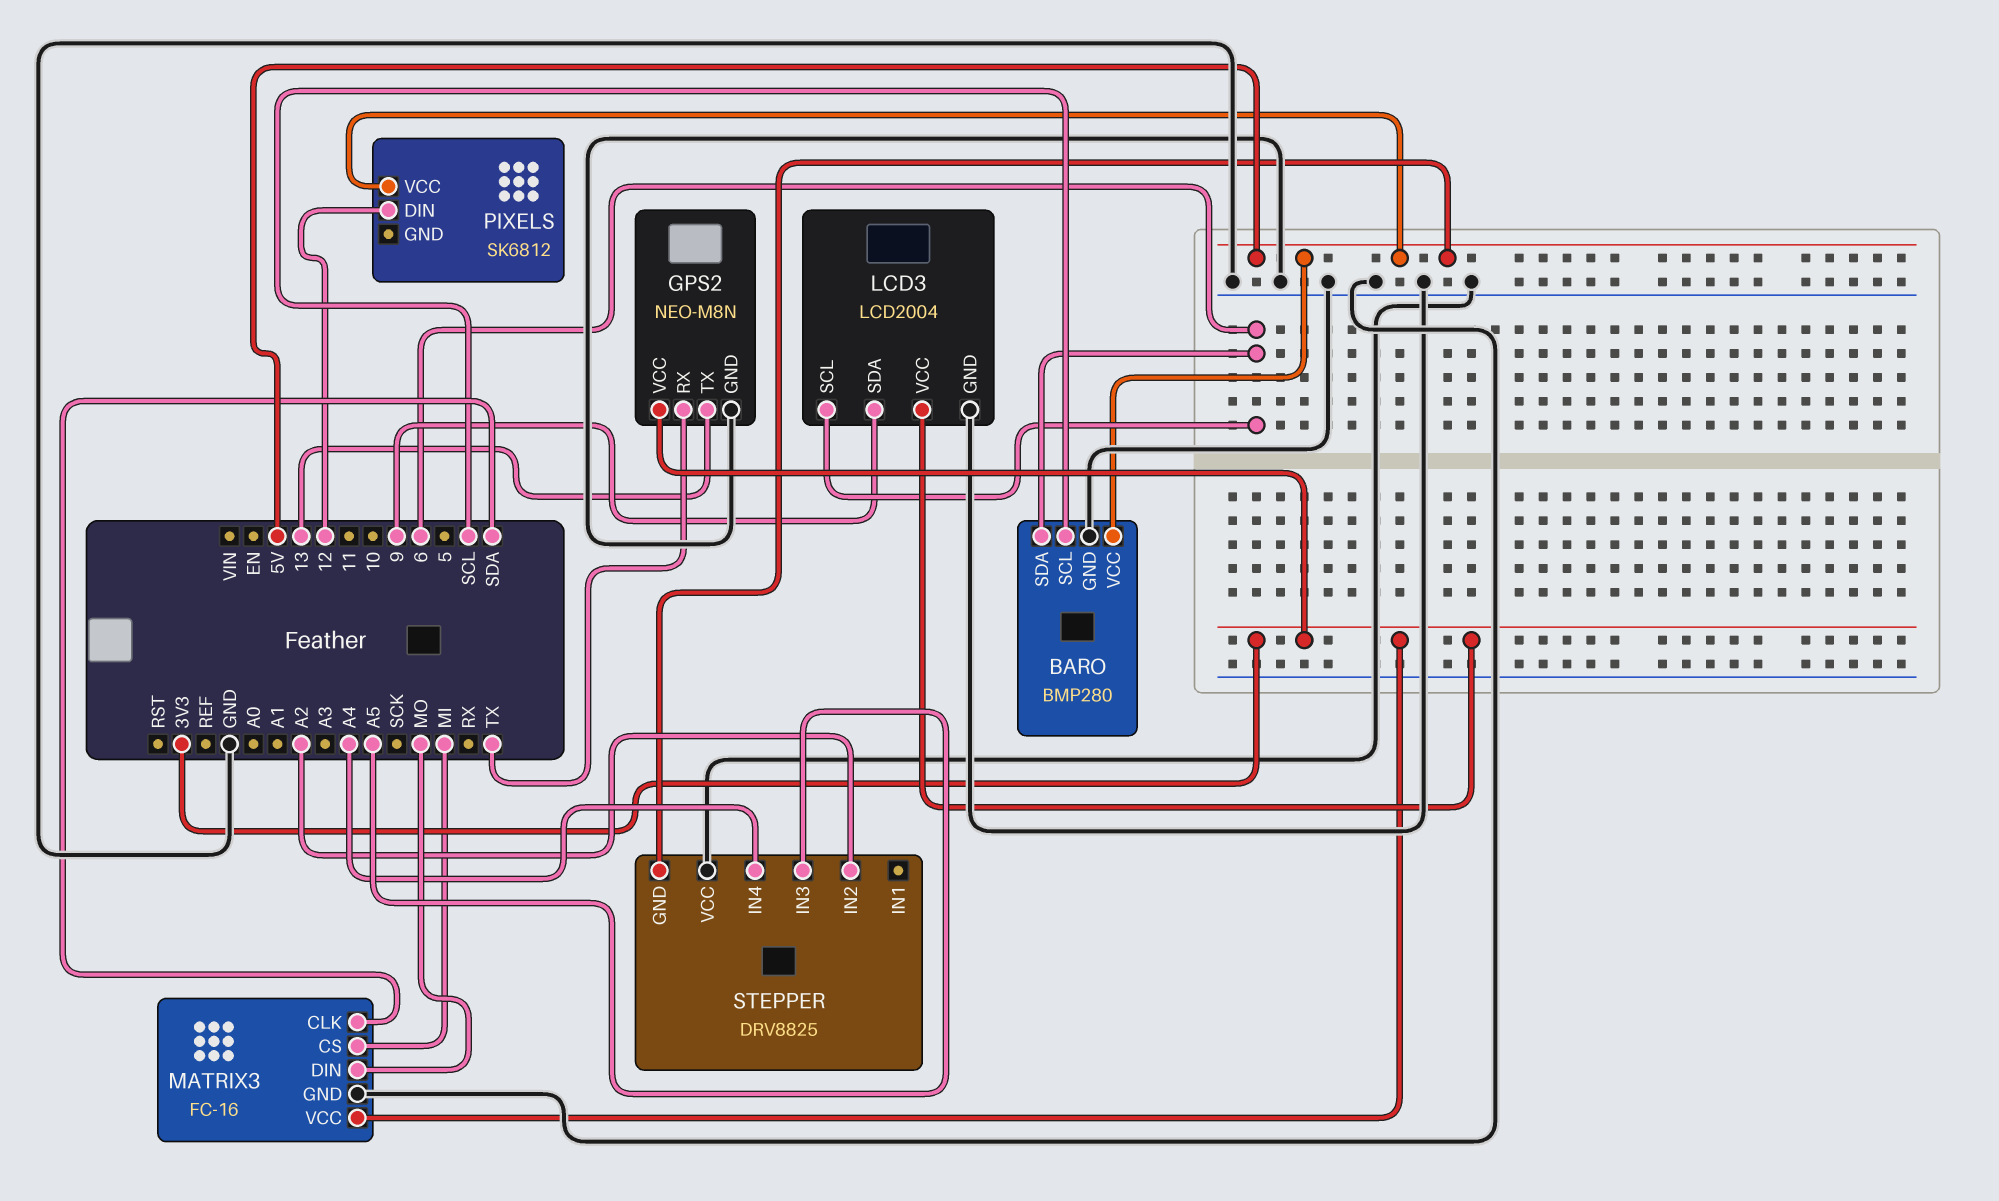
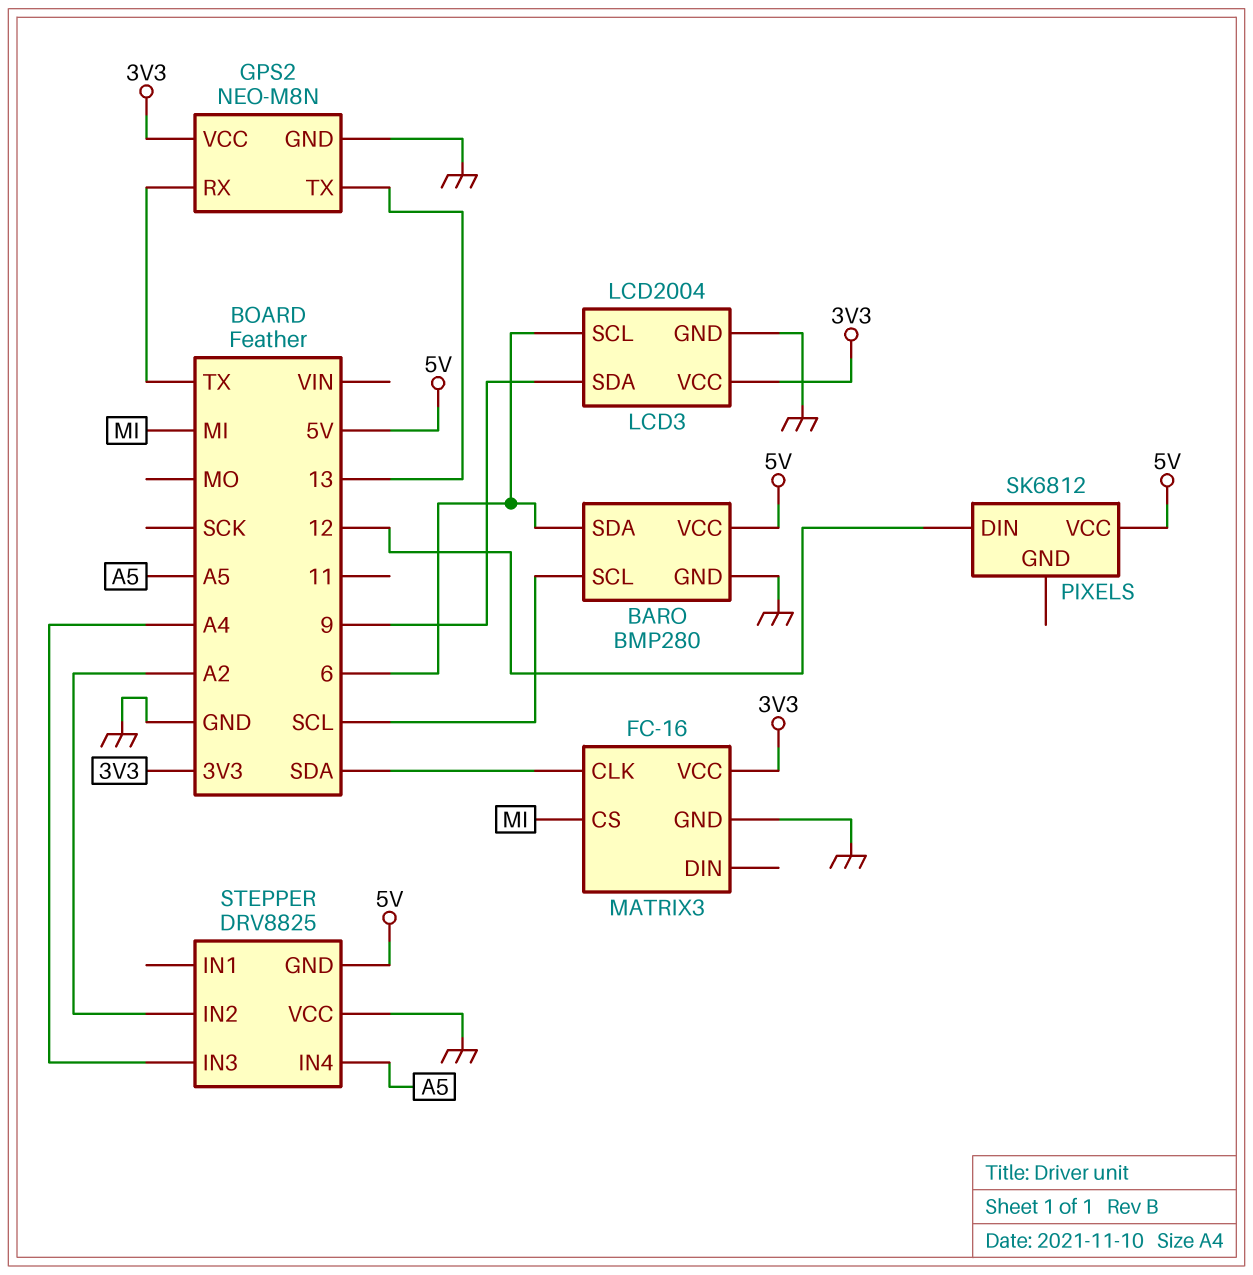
MATRIX3 pin DIN: MO -> none
STEPPER pin IN3: A5 -> A4
STEPPER pin IN4: A4 -> A5

